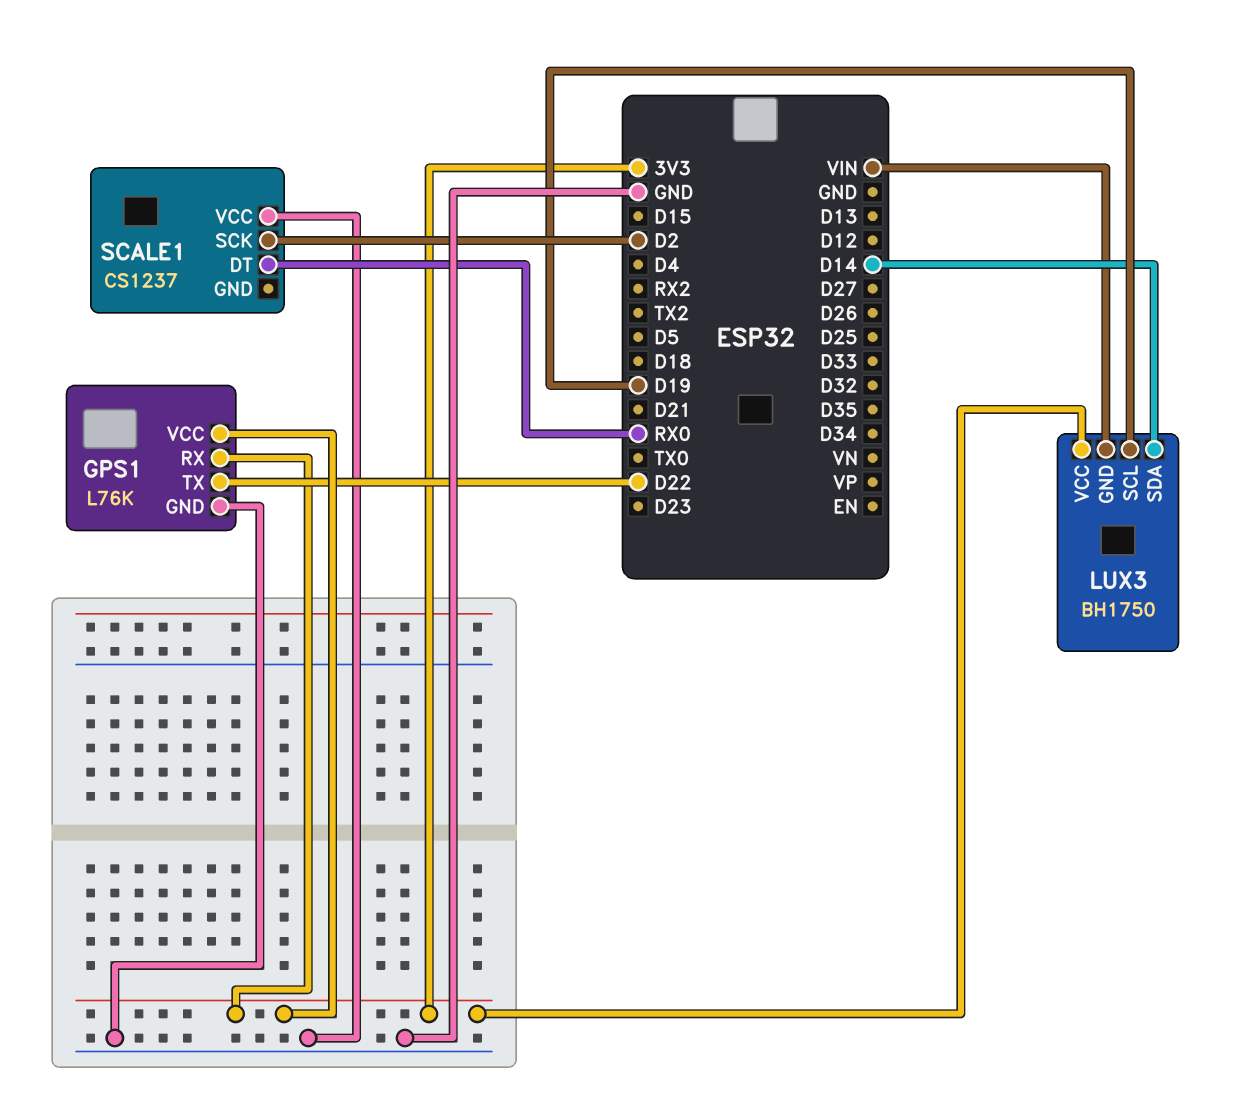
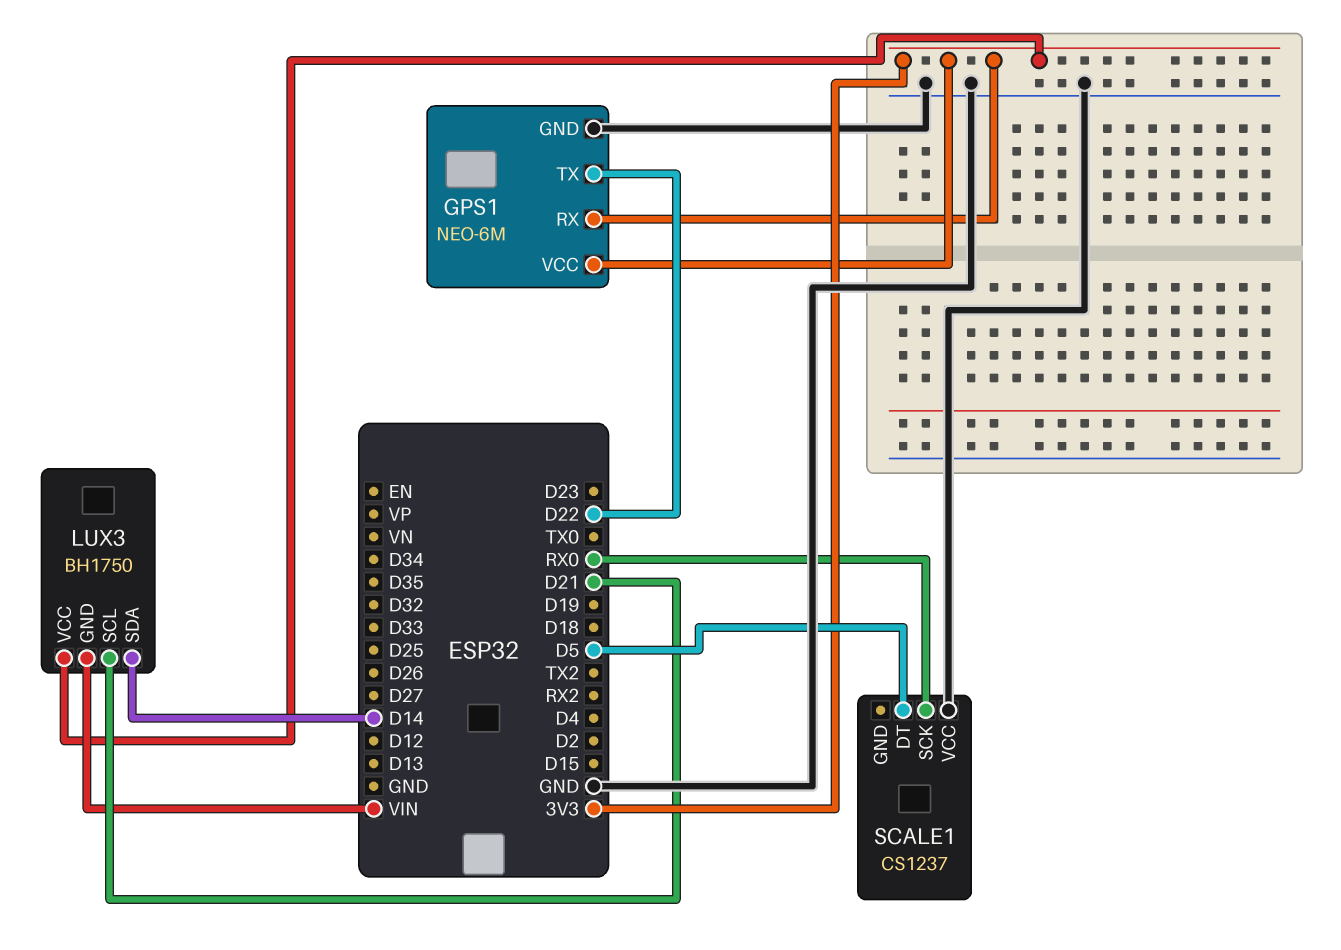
GPS1: L76K -> NEO-6M
LUX3 pin SCL: D19 -> D21
SCALE1 pin DT: RX0 -> D5
SCALE1 pin SCK: D2 -> RX0

